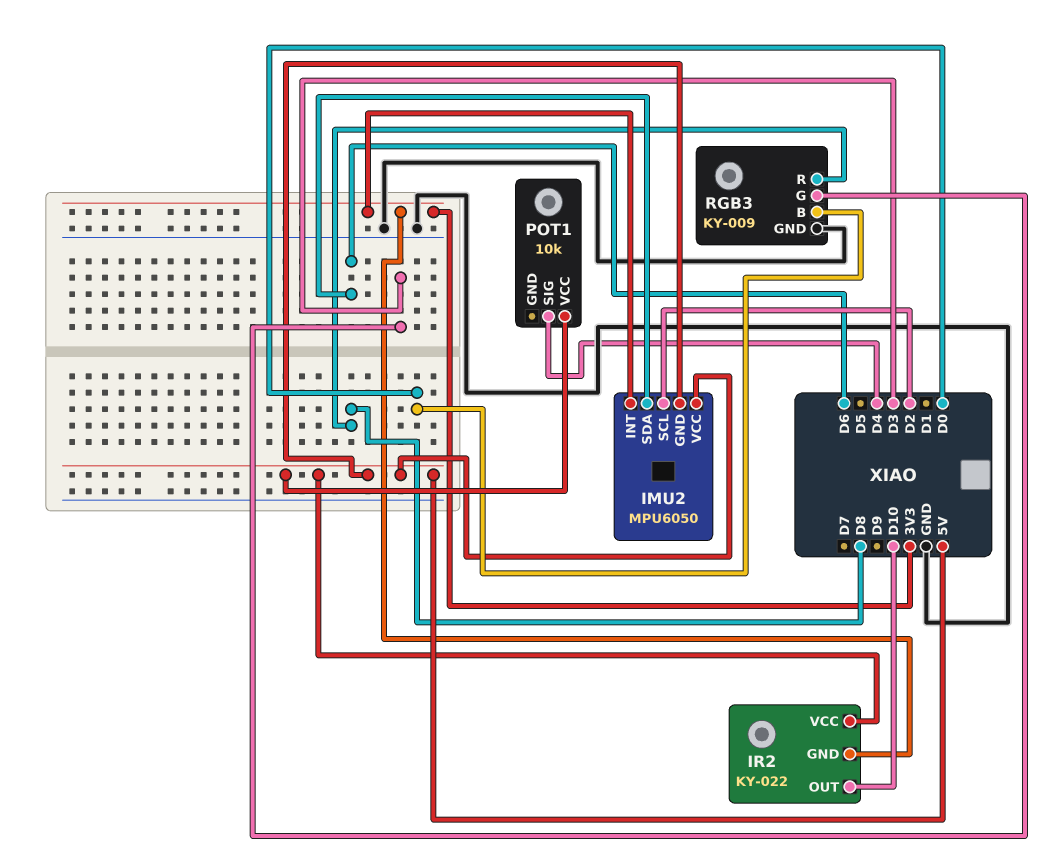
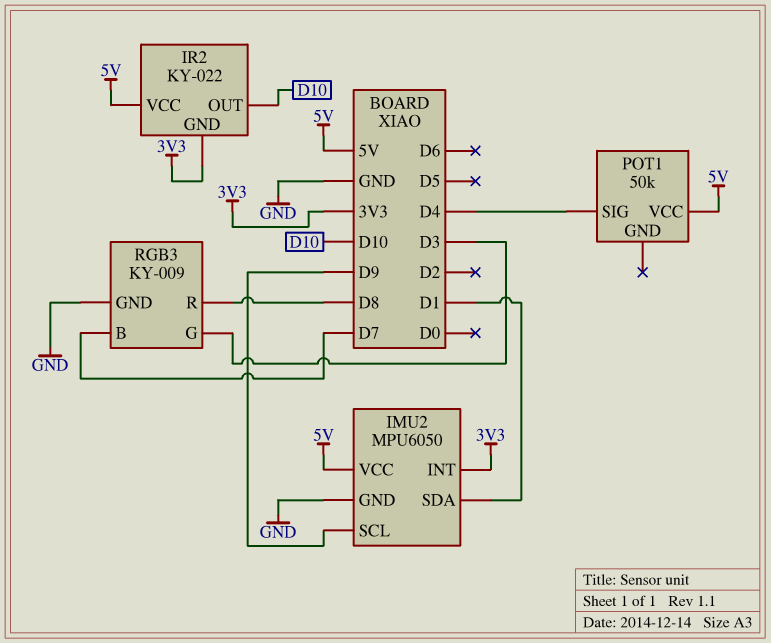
IMU2 pin GND: 5V -> GND
IMU2 pin SCL: D2 -> D9
IMU2 pin SDA: D6 -> D1
POT1: 10k -> 50k
RGB3 pin B: D0 -> D7

